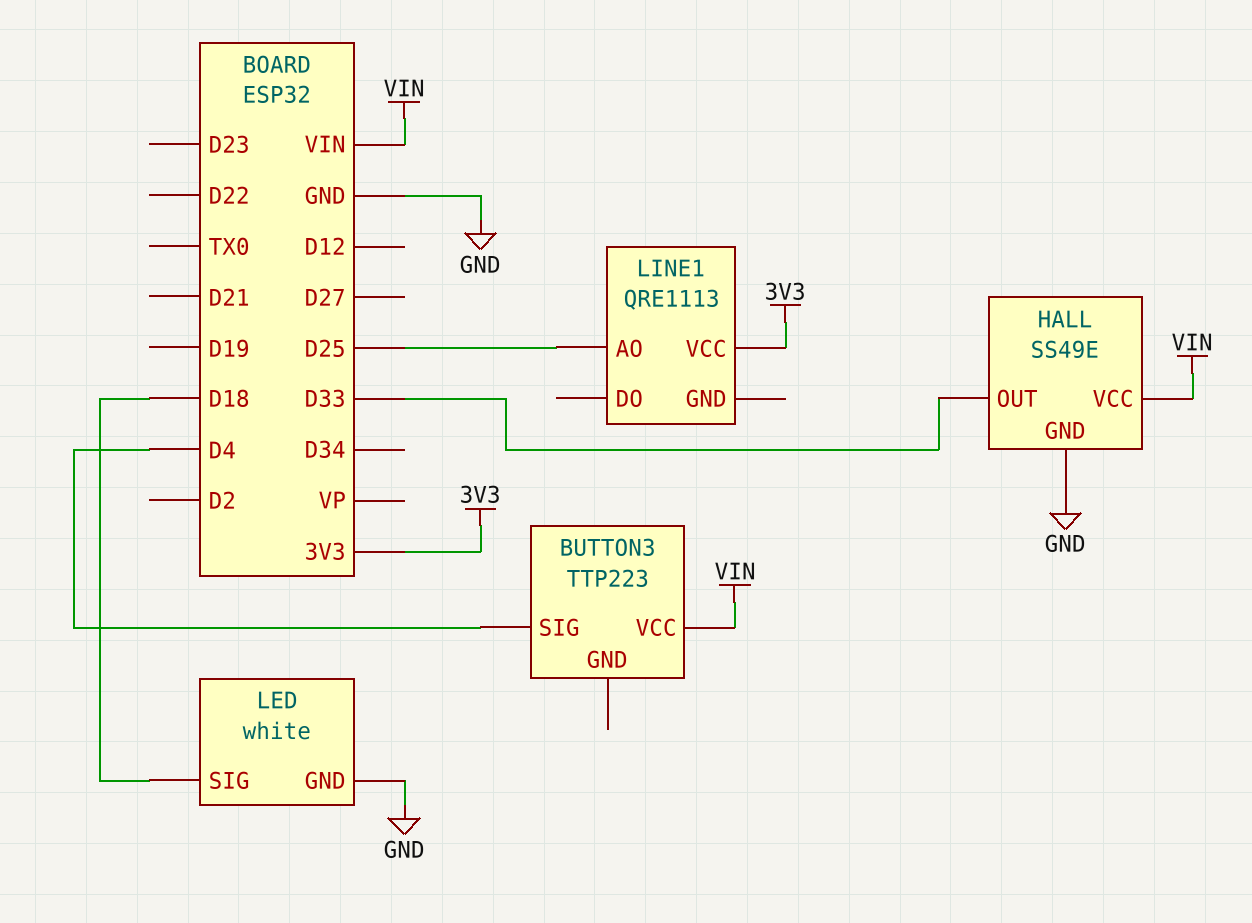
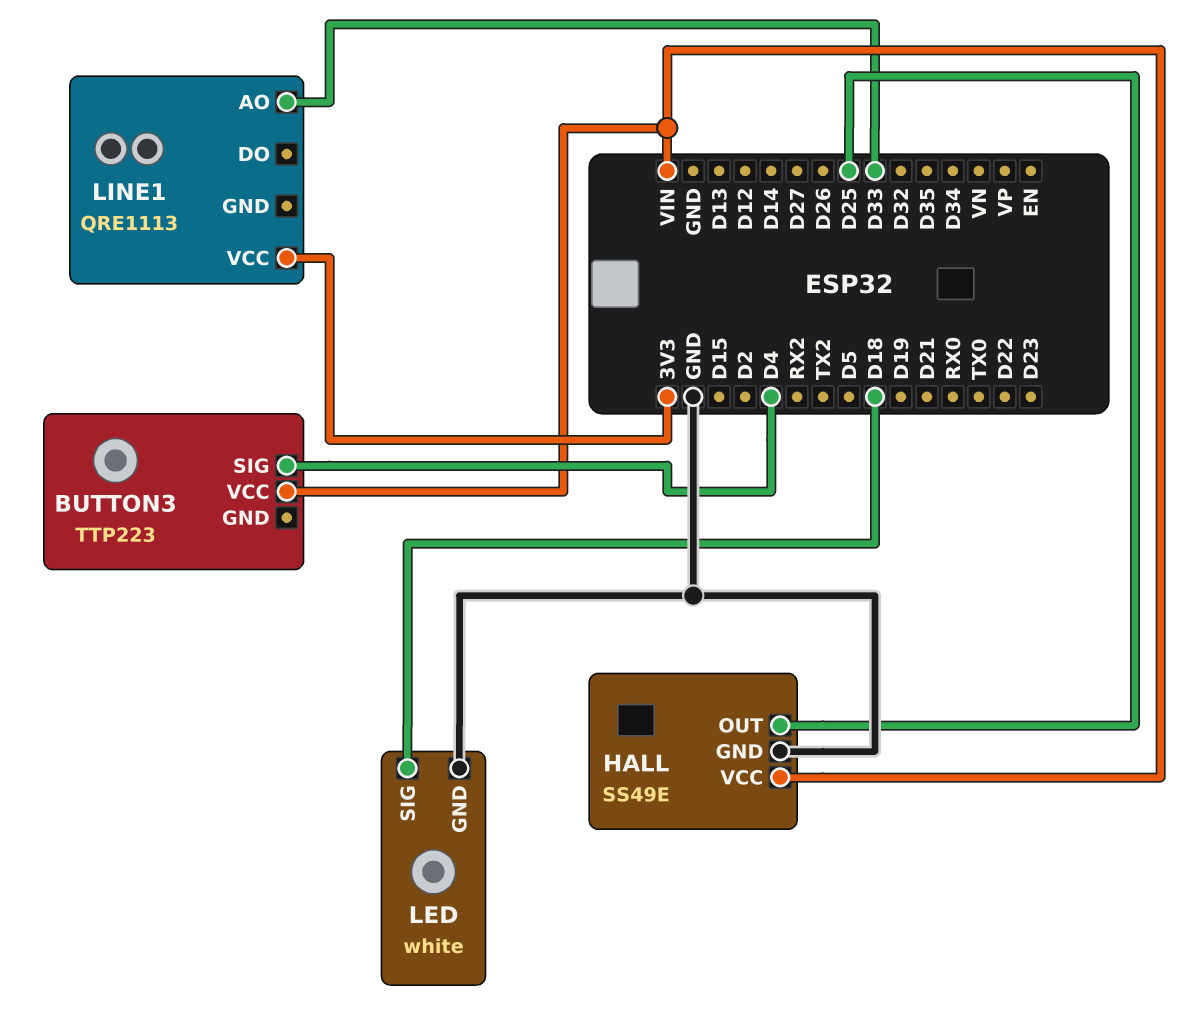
HALL pin OUT: D33 -> D25
LINE1 pin AO: D25 -> D33

